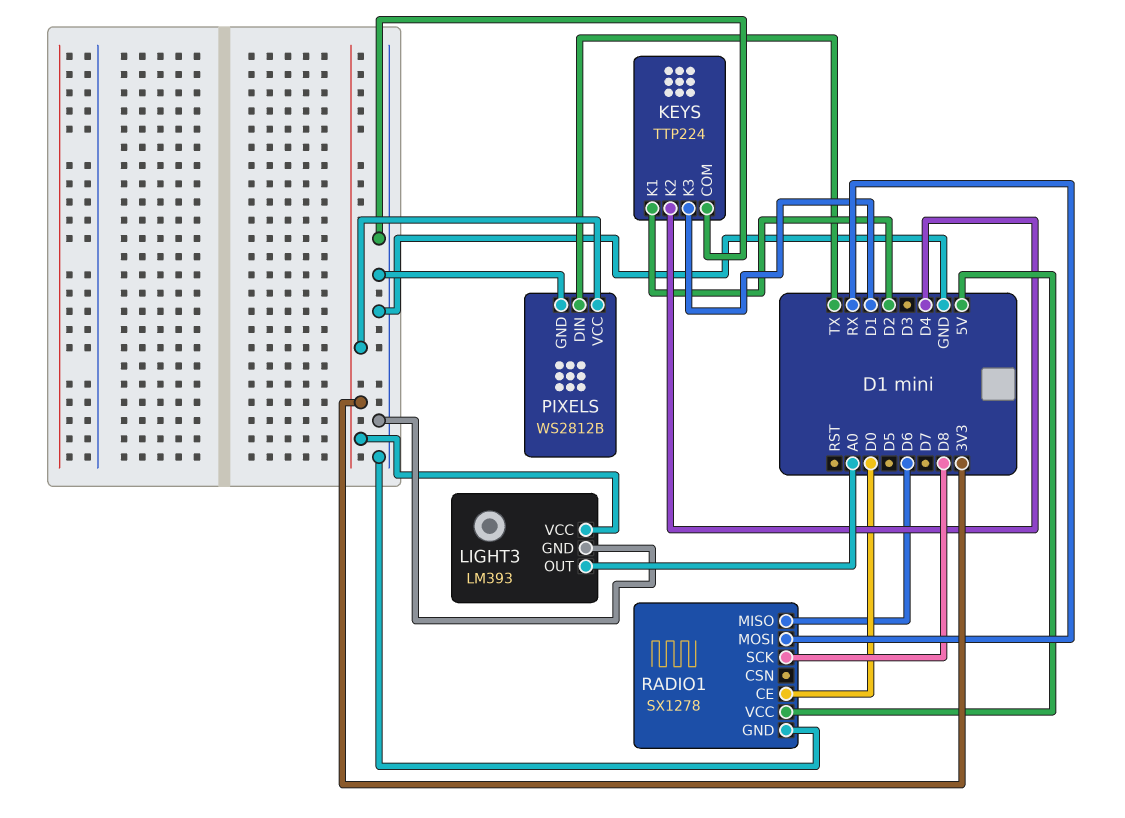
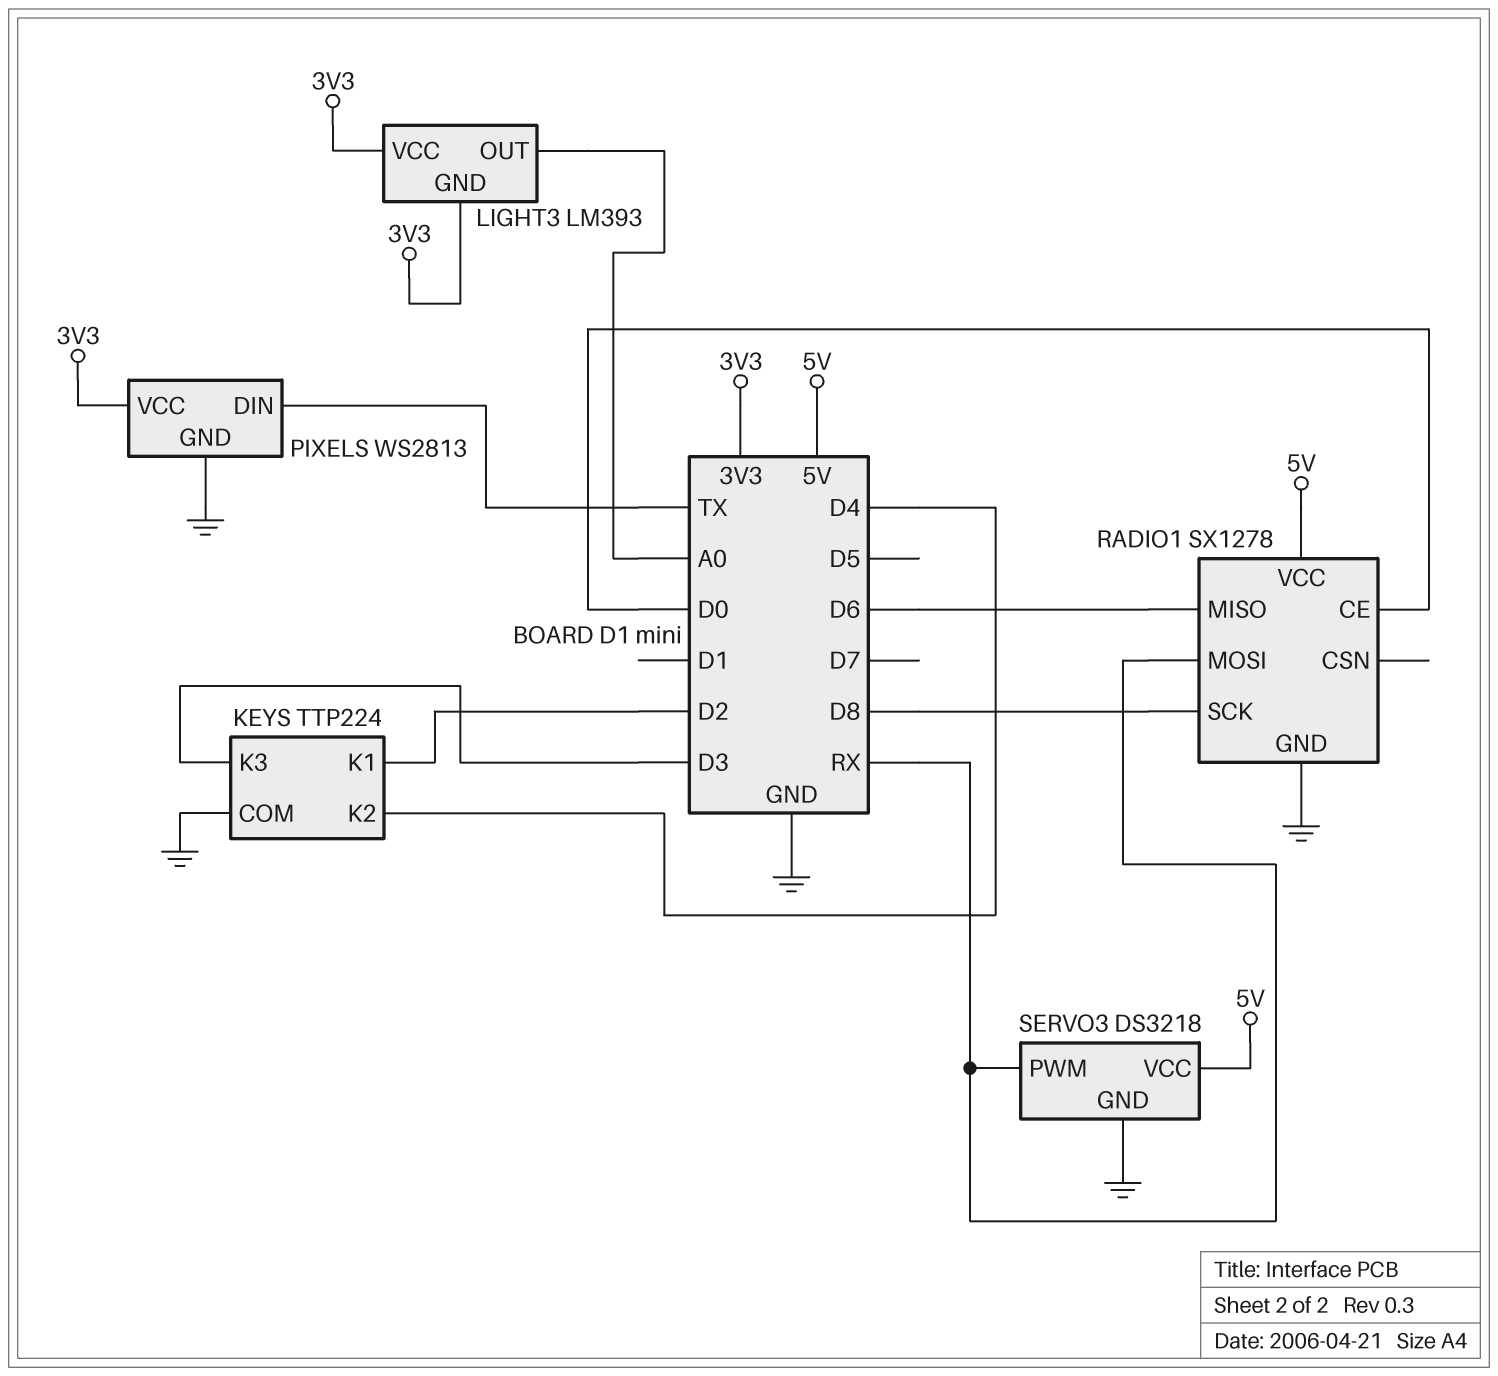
KEYS pin K3: D1 -> D3
LIGHT3 pin GND: GND -> 3V3
PIXELS: WS2812B -> WS2813
SERVO3: none -> DS3218
SERVO3 pin GND: none -> GND
SERVO3 pin PWM: none -> RX
SERVO3 pin VCC: none -> 5V

